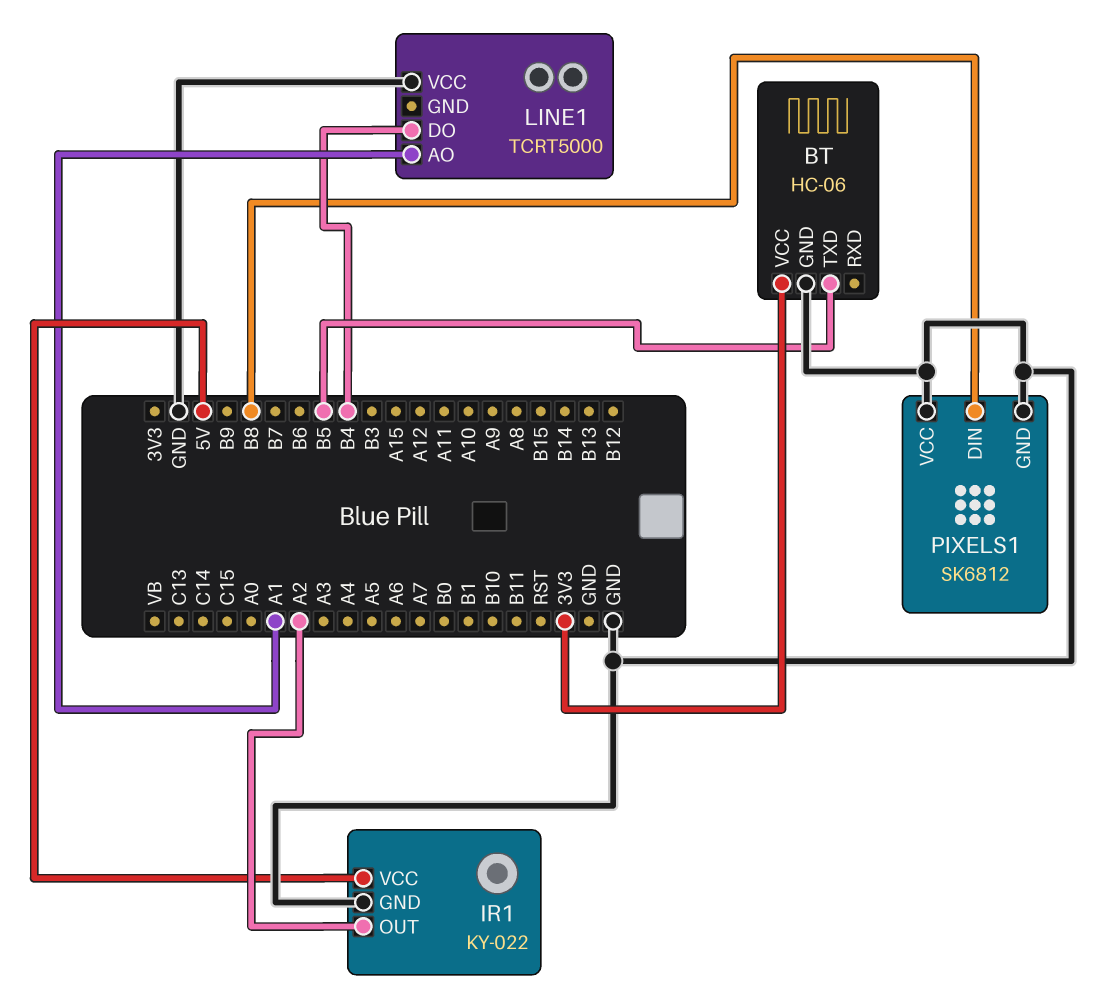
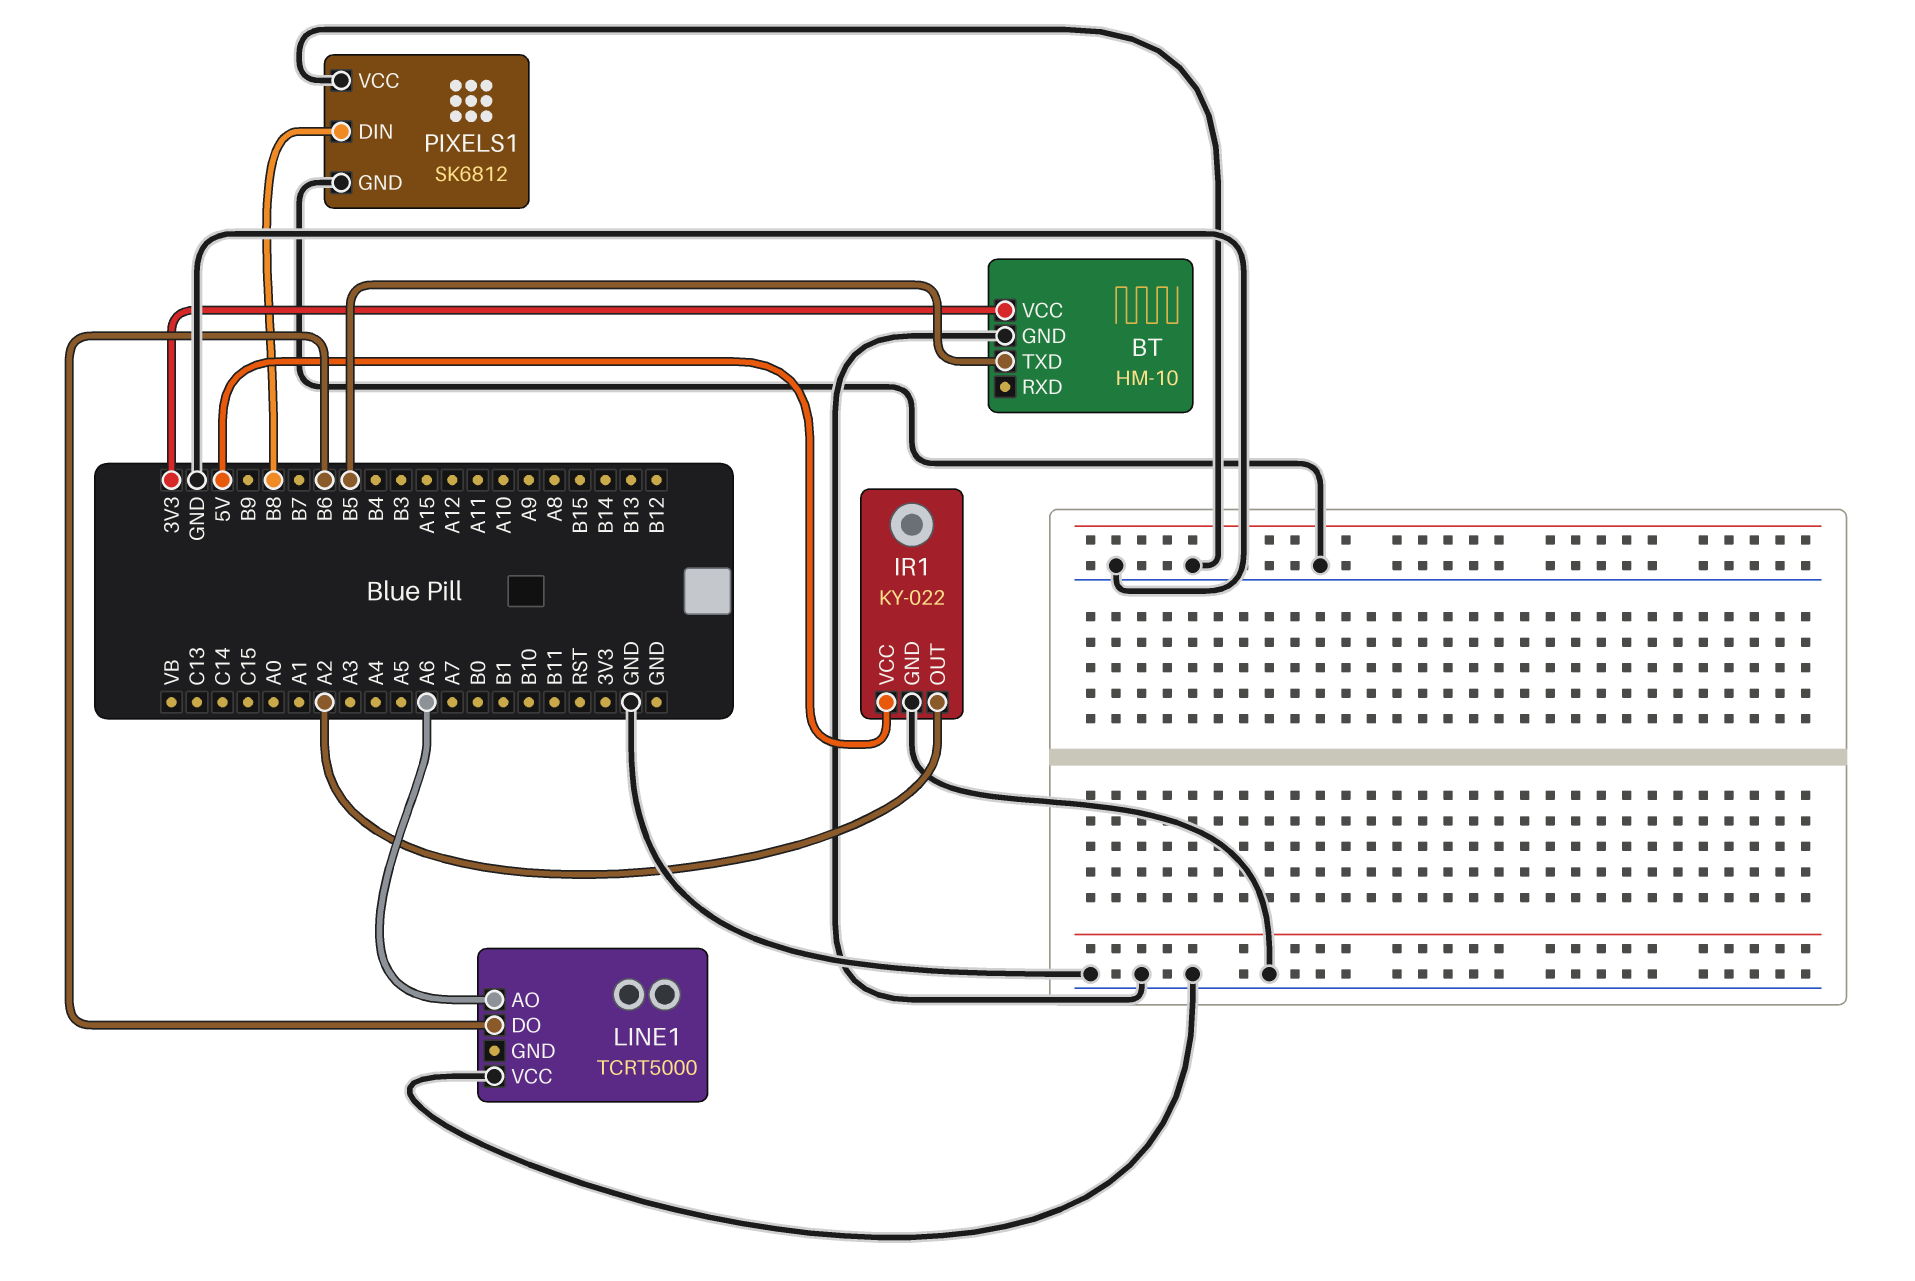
BT: HC-06 -> HM-10
LINE1 pin AO: A1 -> A6
LINE1 pin DO: B4 -> B6

